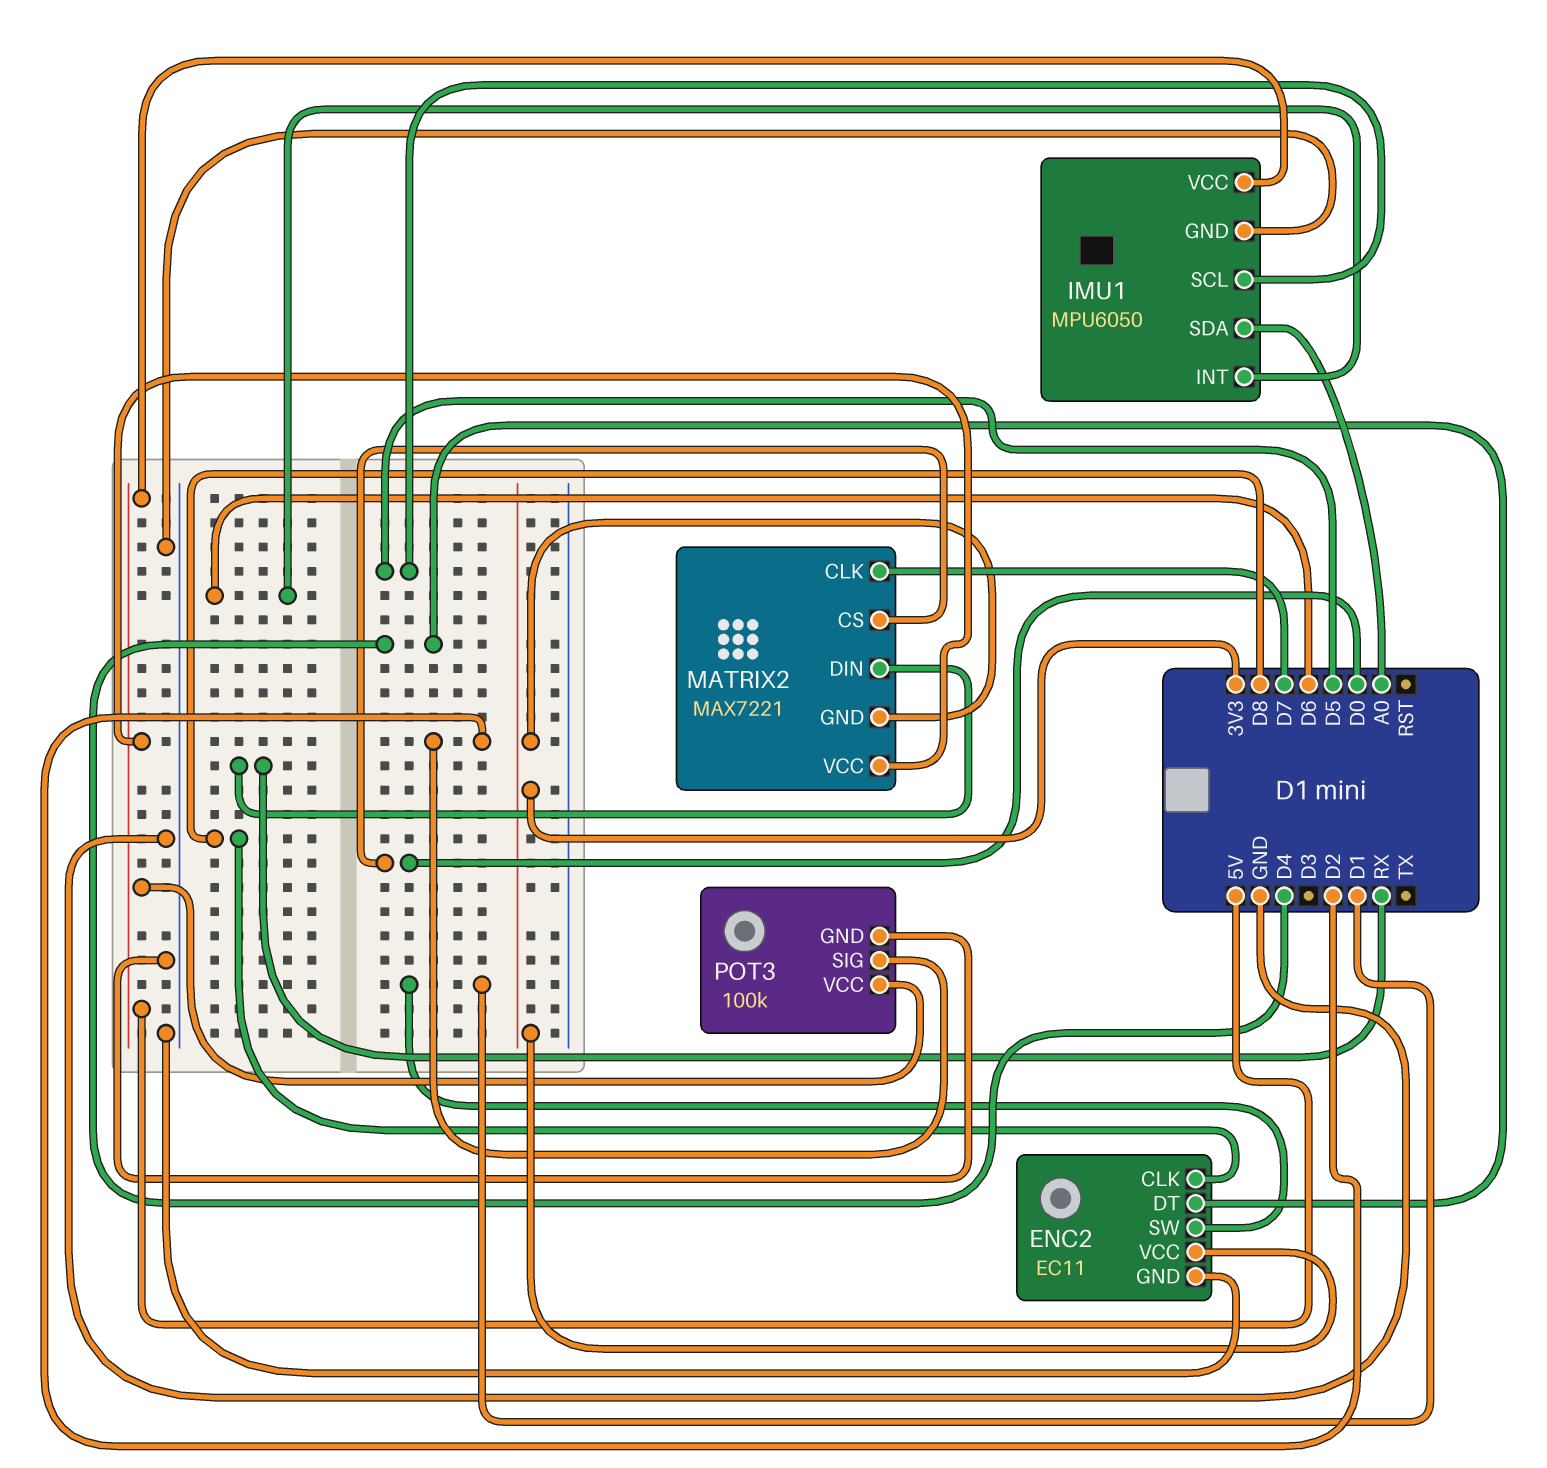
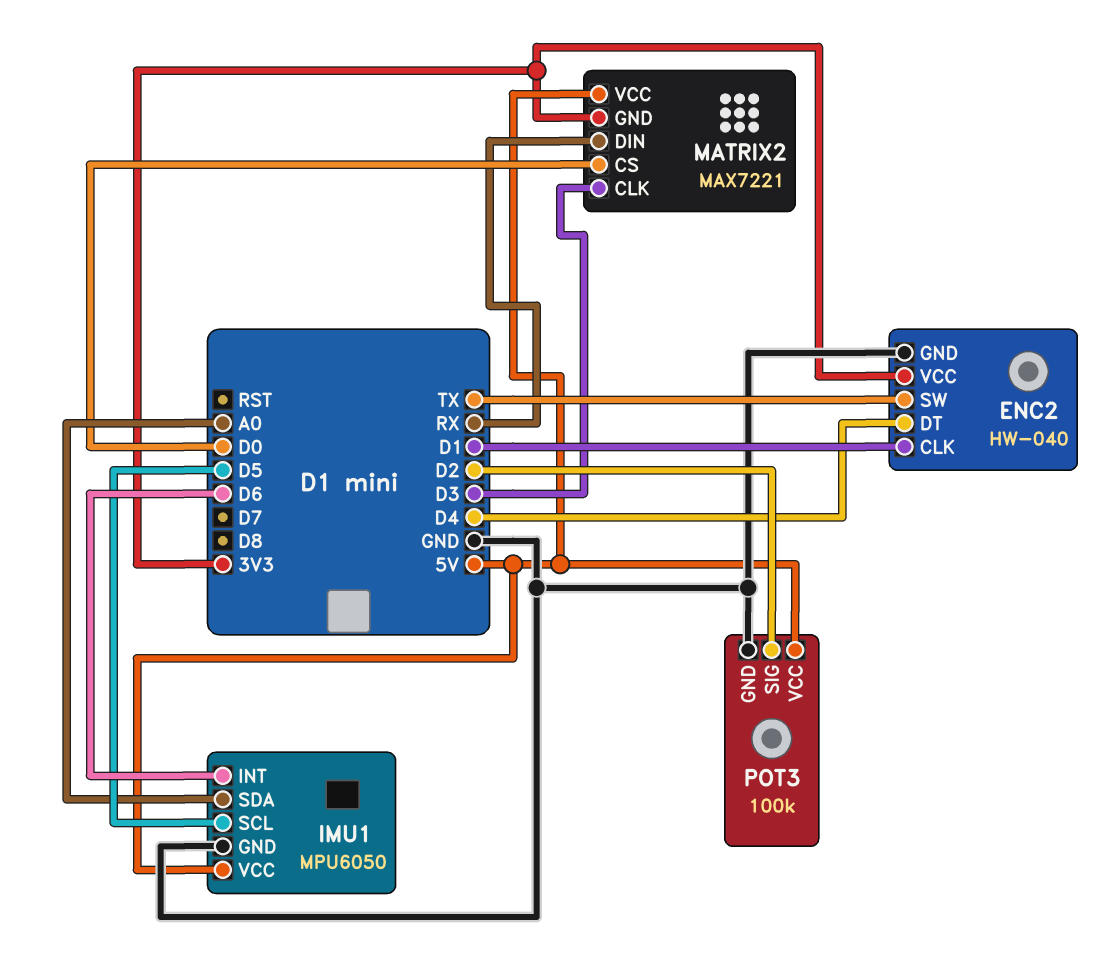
ENC2: EC11 -> HW-040
ENC2 pin CLK: D8 -> D1
ENC2 pin SW: D1 -> TX
MATRIX2 pin CLK: D7 -> D3

